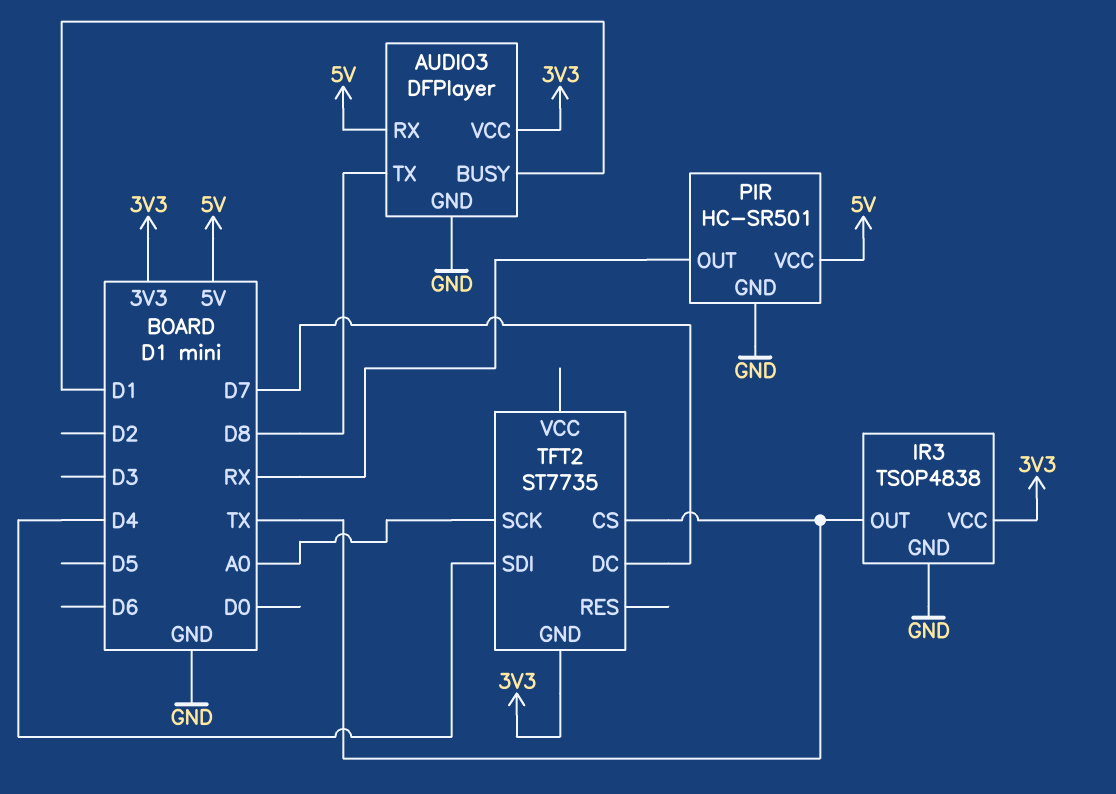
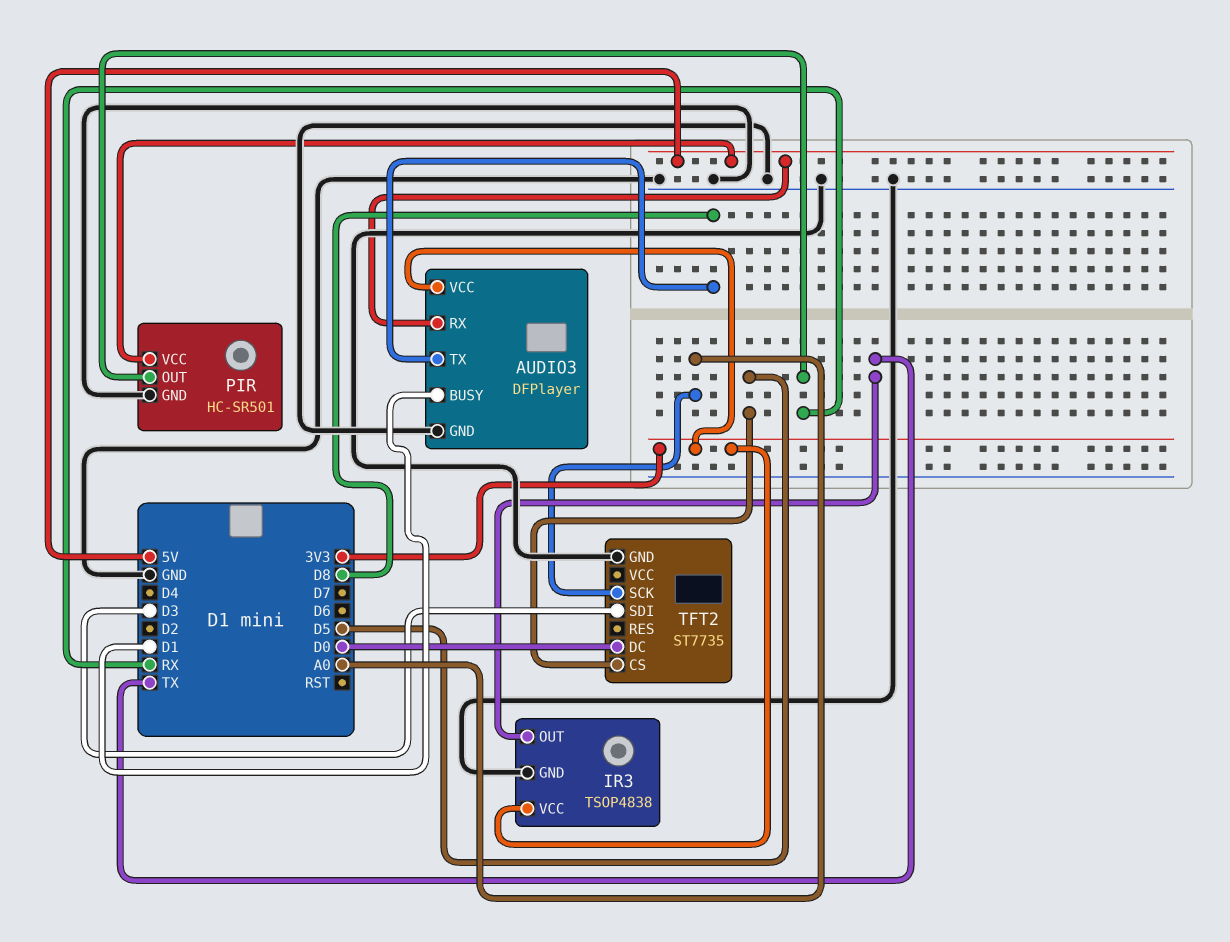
TFT2 pin CS: TX -> D5
TFT2 pin DC: D7 -> D0
TFT2 pin GND: 3V3 -> GND
TFT2 pin SDI: D4 -> D3

